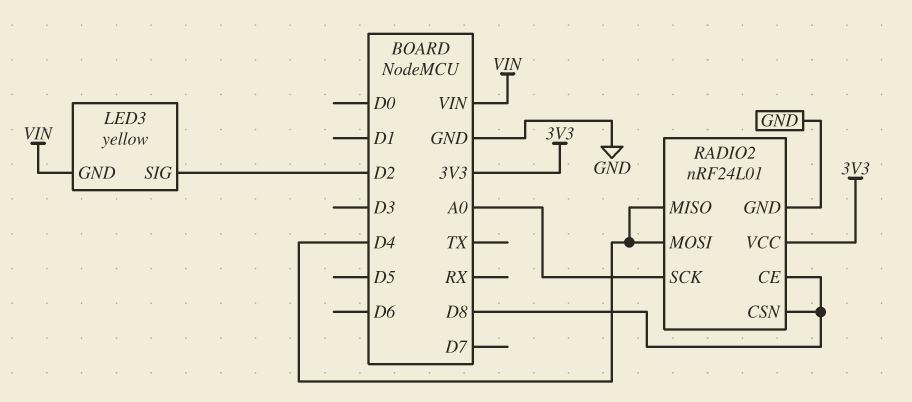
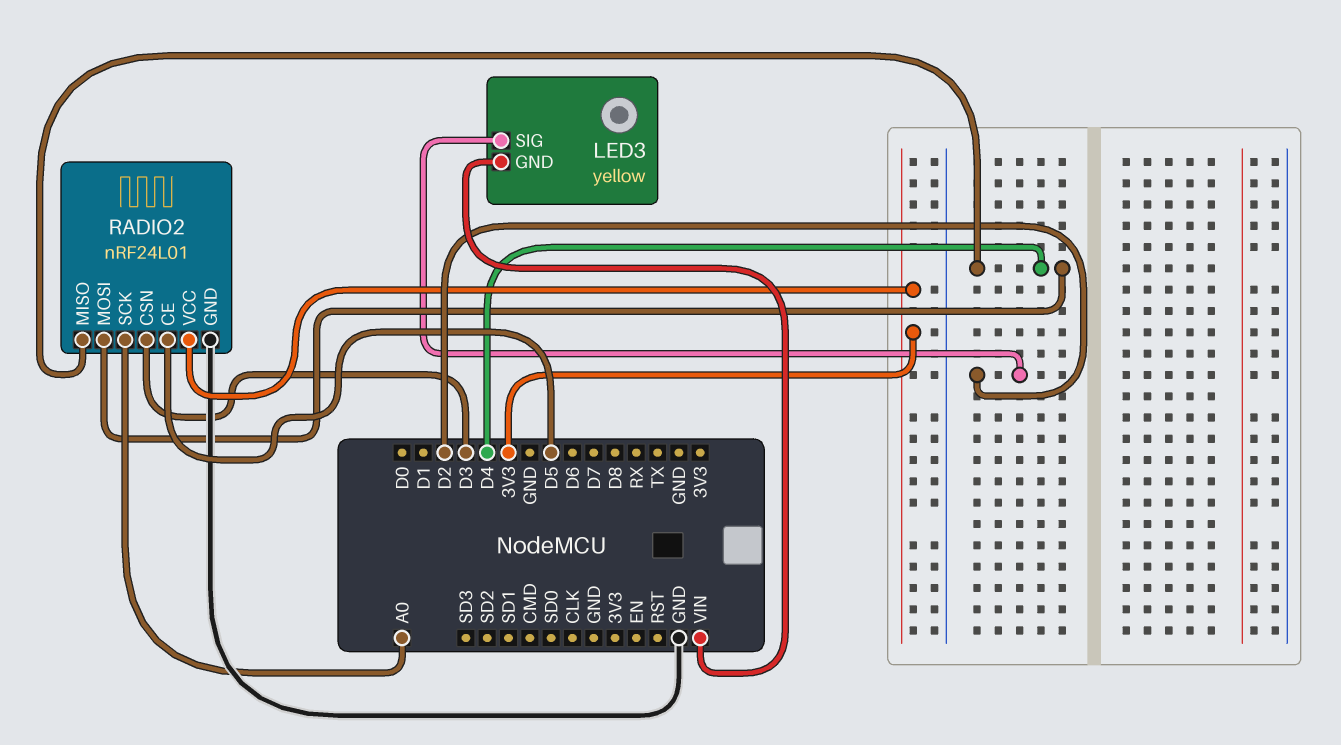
RADIO2 pin CE: D8 -> D5
RADIO2 pin CSN: D8 -> D3

